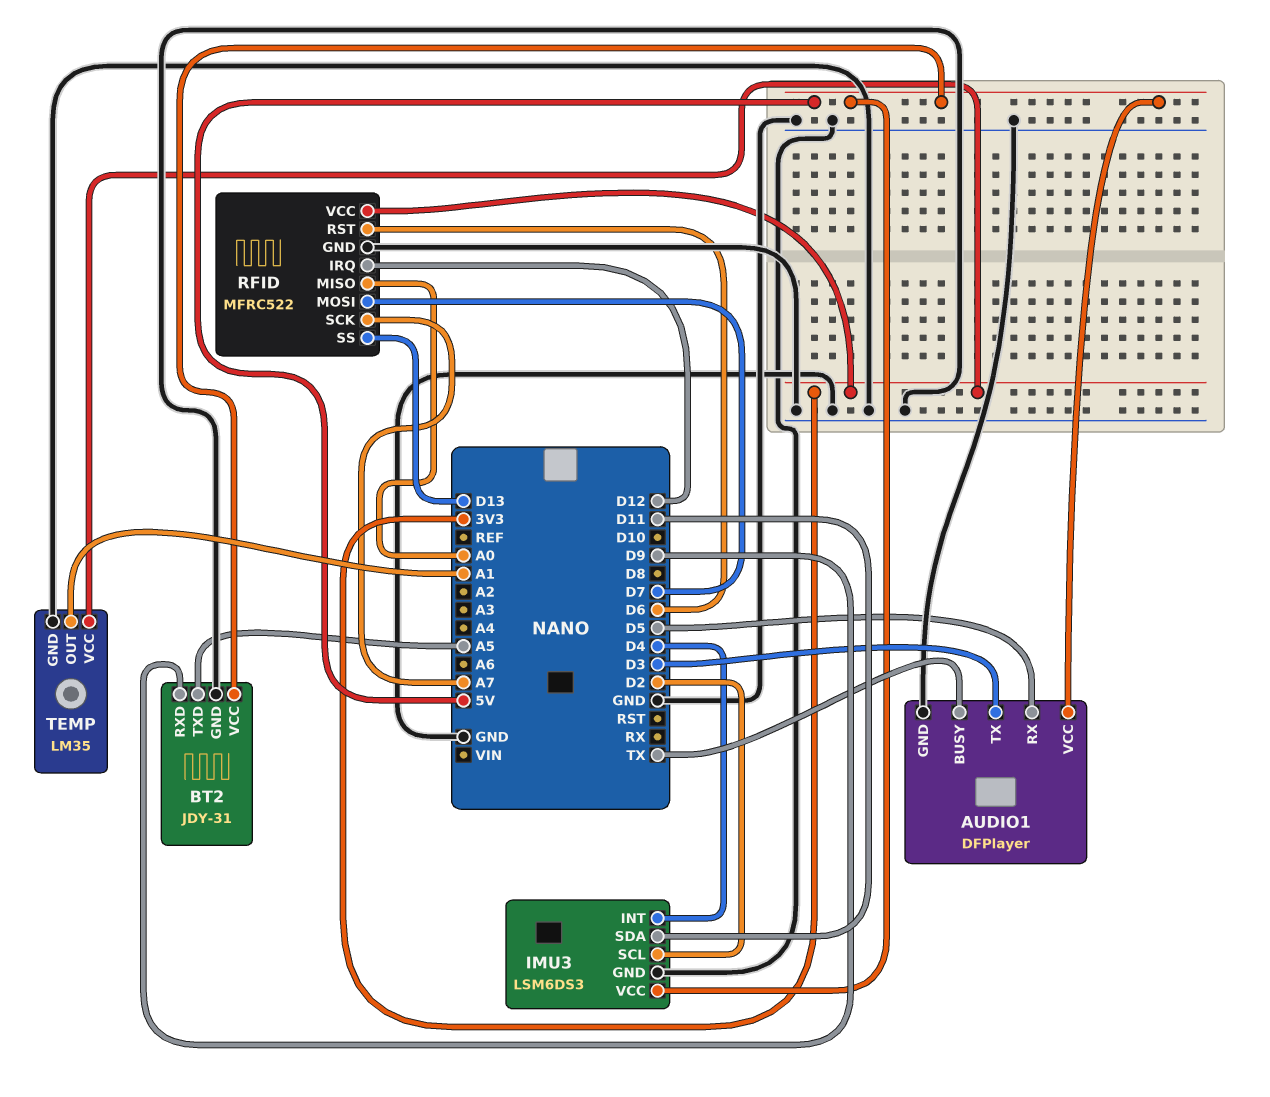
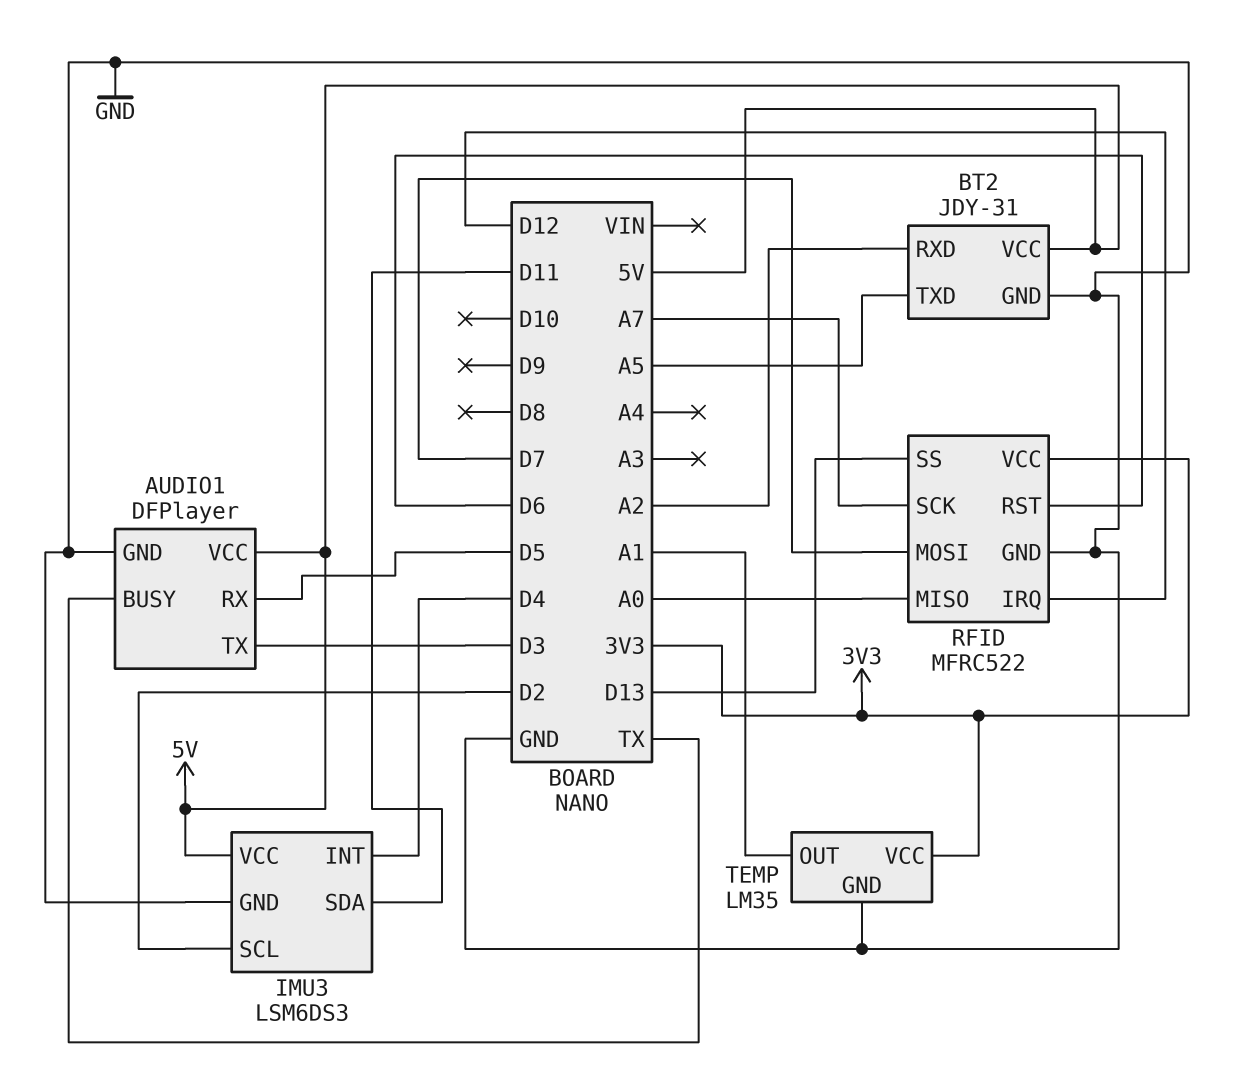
BT2 pin RXD: D9 -> A2

